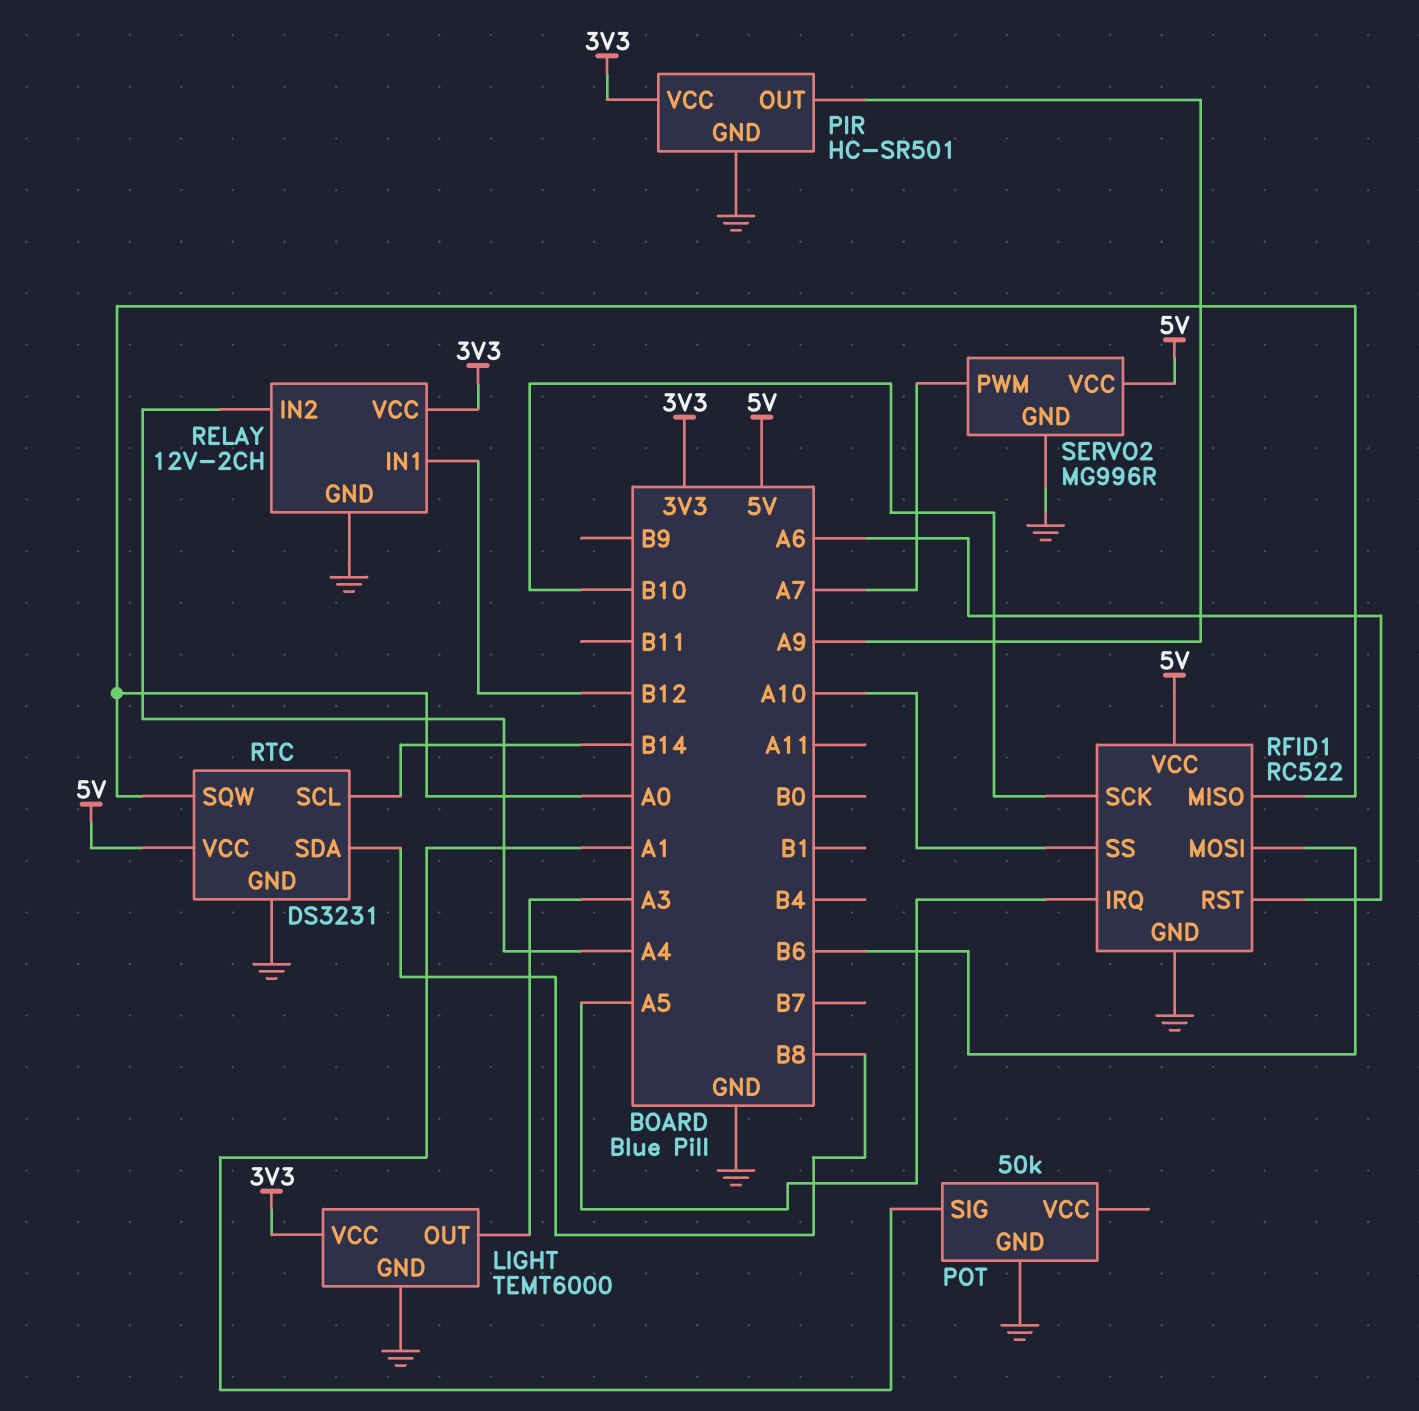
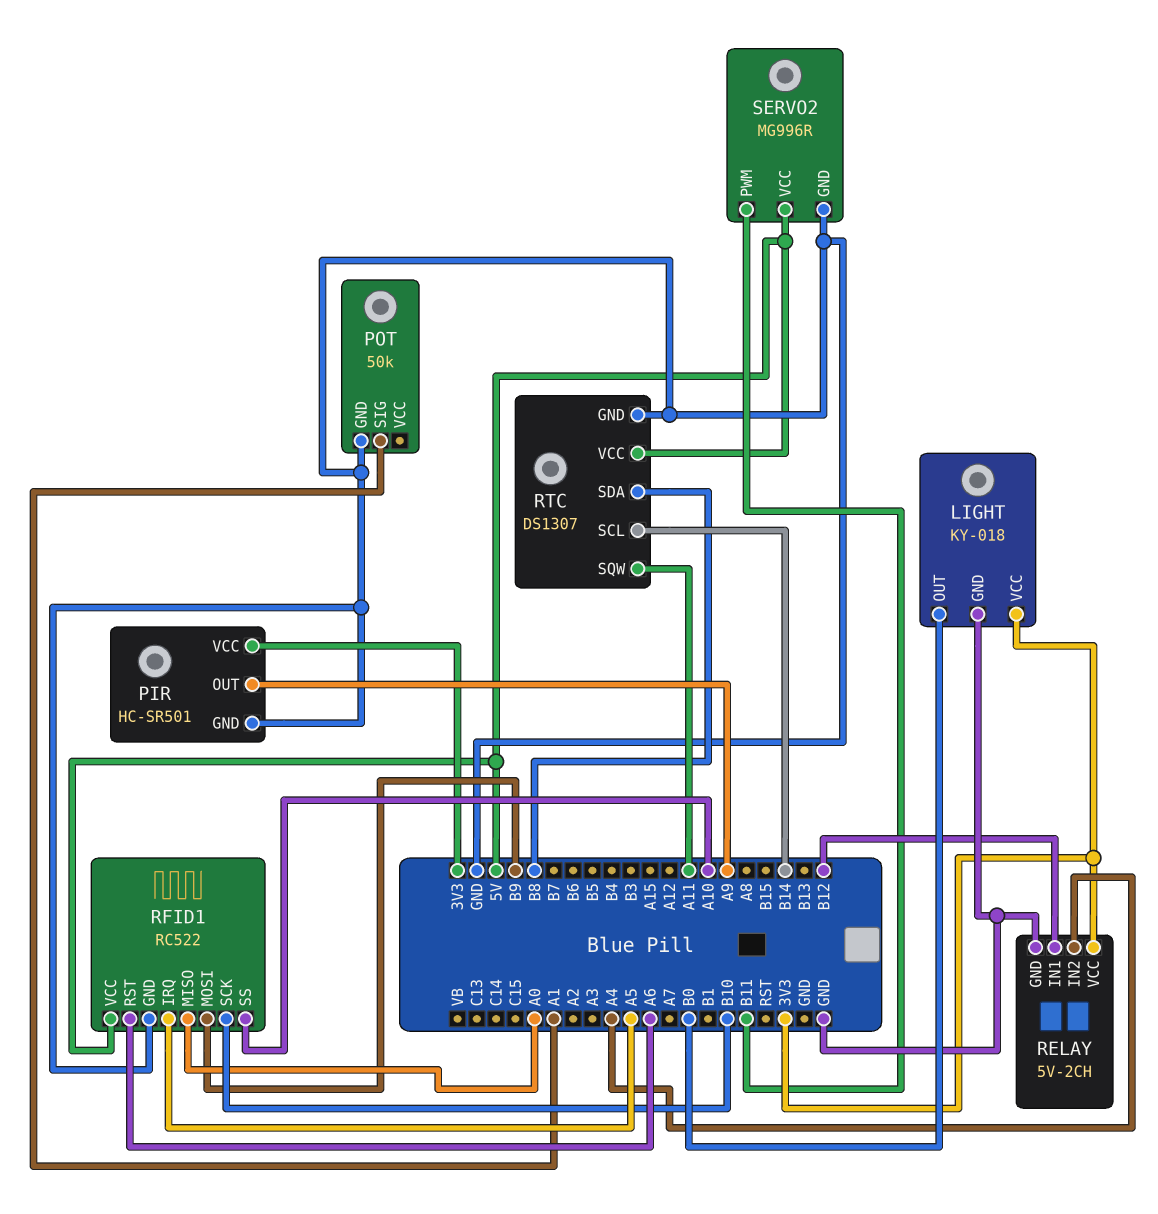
LIGHT: TEMT6000 -> KY-018
LIGHT pin OUT: A3 -> B0
RELAY: 12V-2CH -> 5V-2CH
RFID1 pin MOSI: B6 -> B9
RTC: DS3231 -> DS1307
RTC pin SQW: A0 -> A11
SERVO2 pin PWM: A7 -> B11

